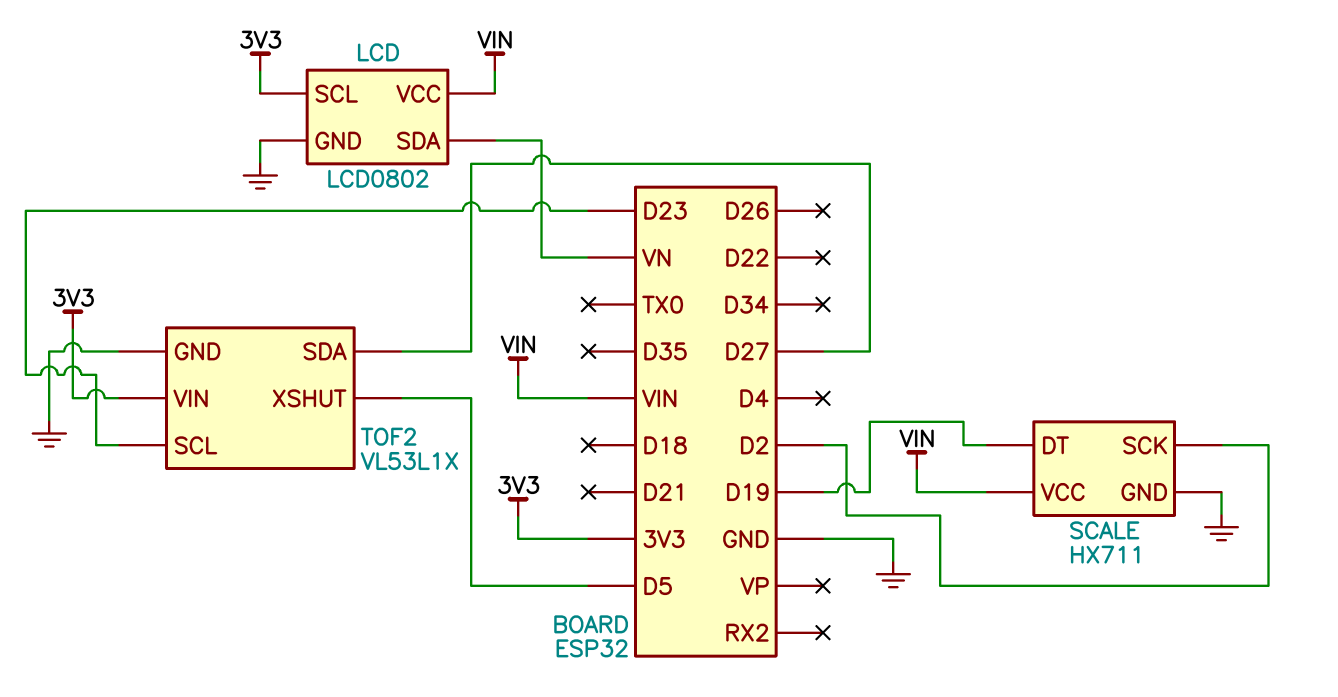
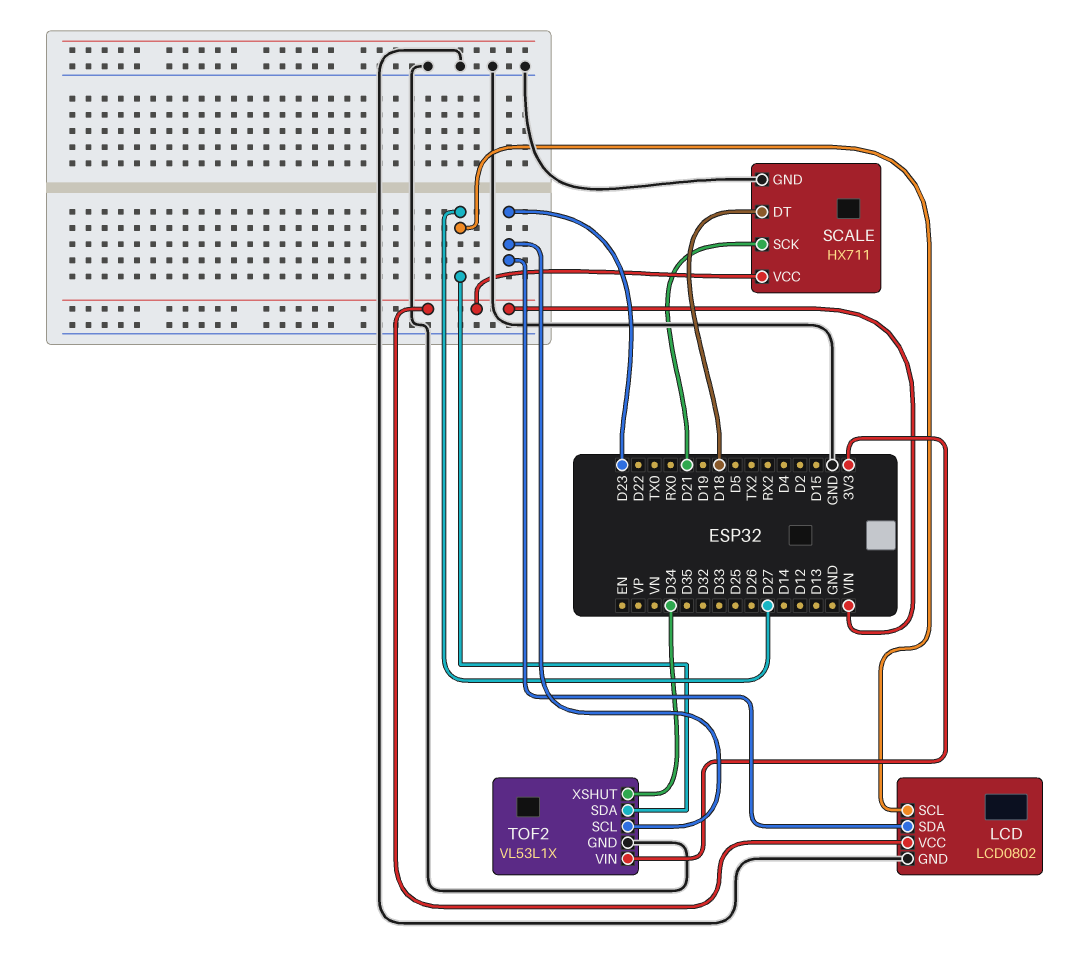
LCD pin SCL: 3V3 -> D27
LCD pin SDA: VN -> D23
SCALE pin DT: D19 -> D18
SCALE pin SCK: D2 -> D21
TOF2 pin XSHUT: D5 -> D34

